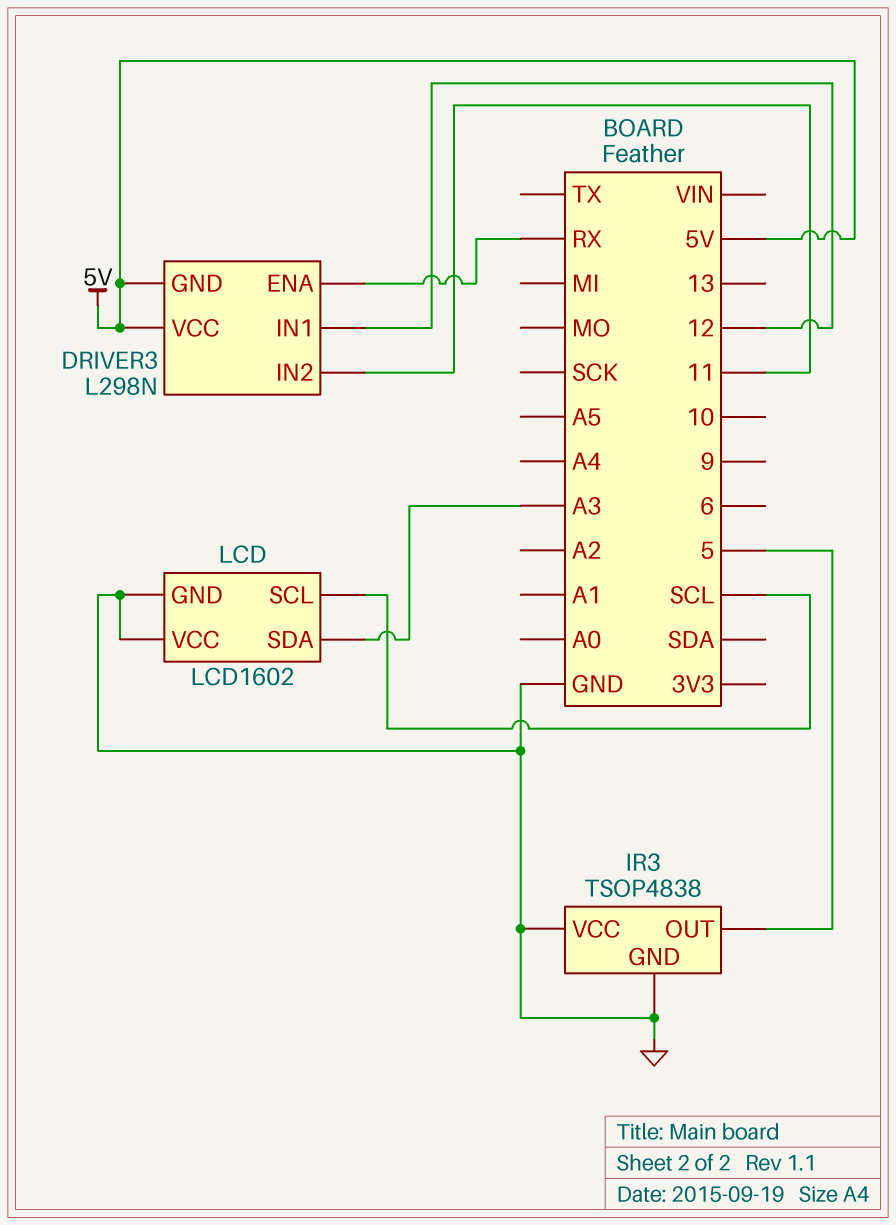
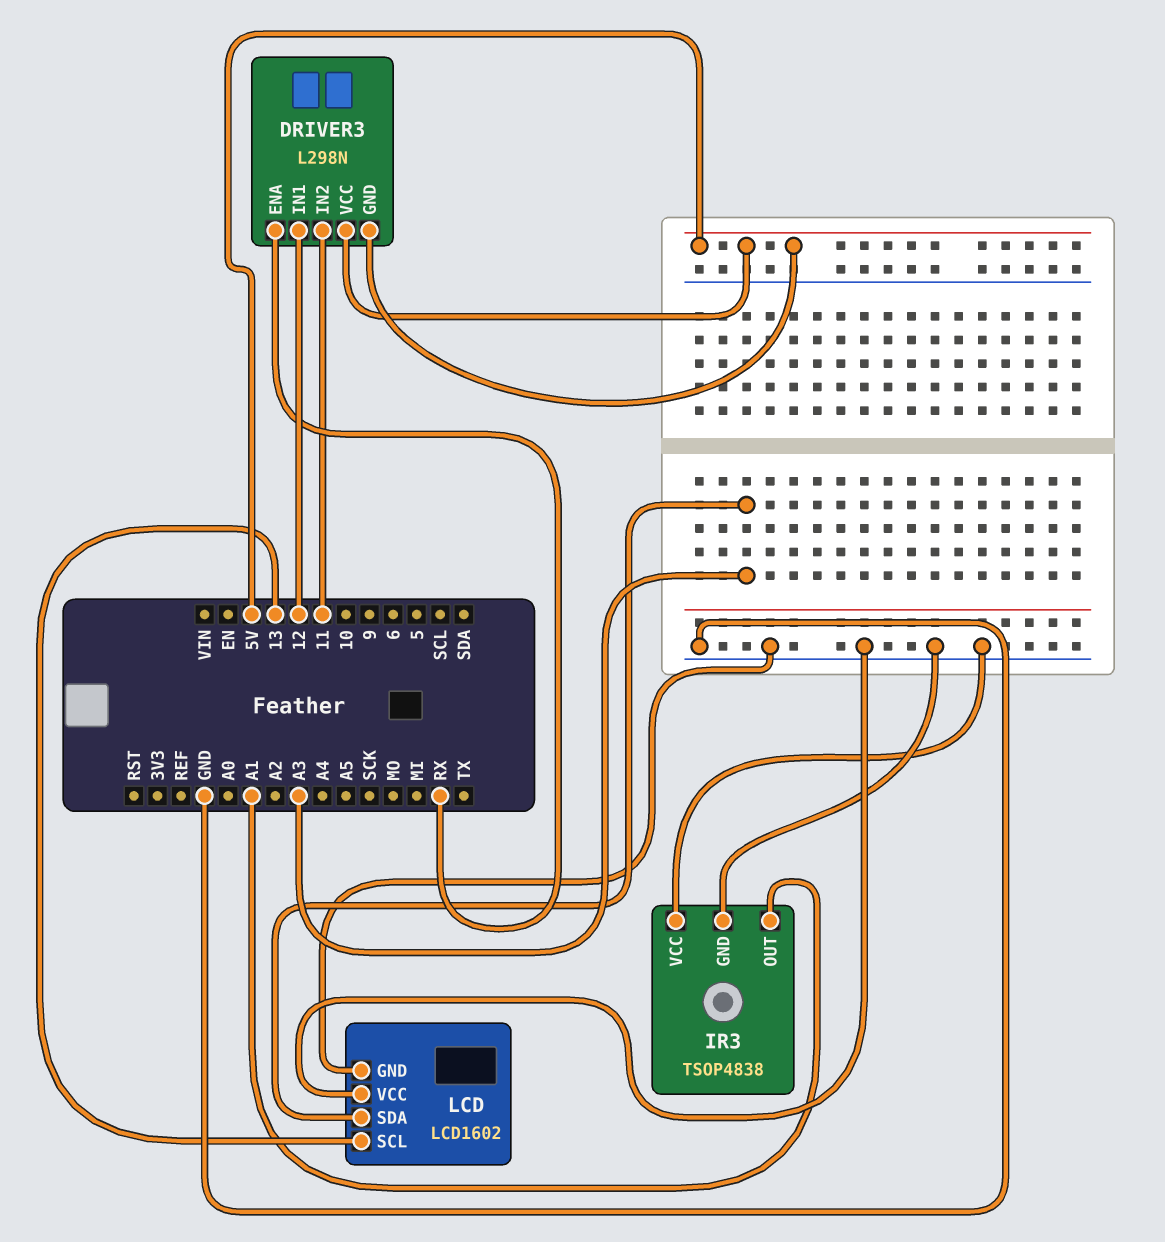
IR3 pin OUT: 5 -> A1
LCD pin SCL: SCL -> 13

